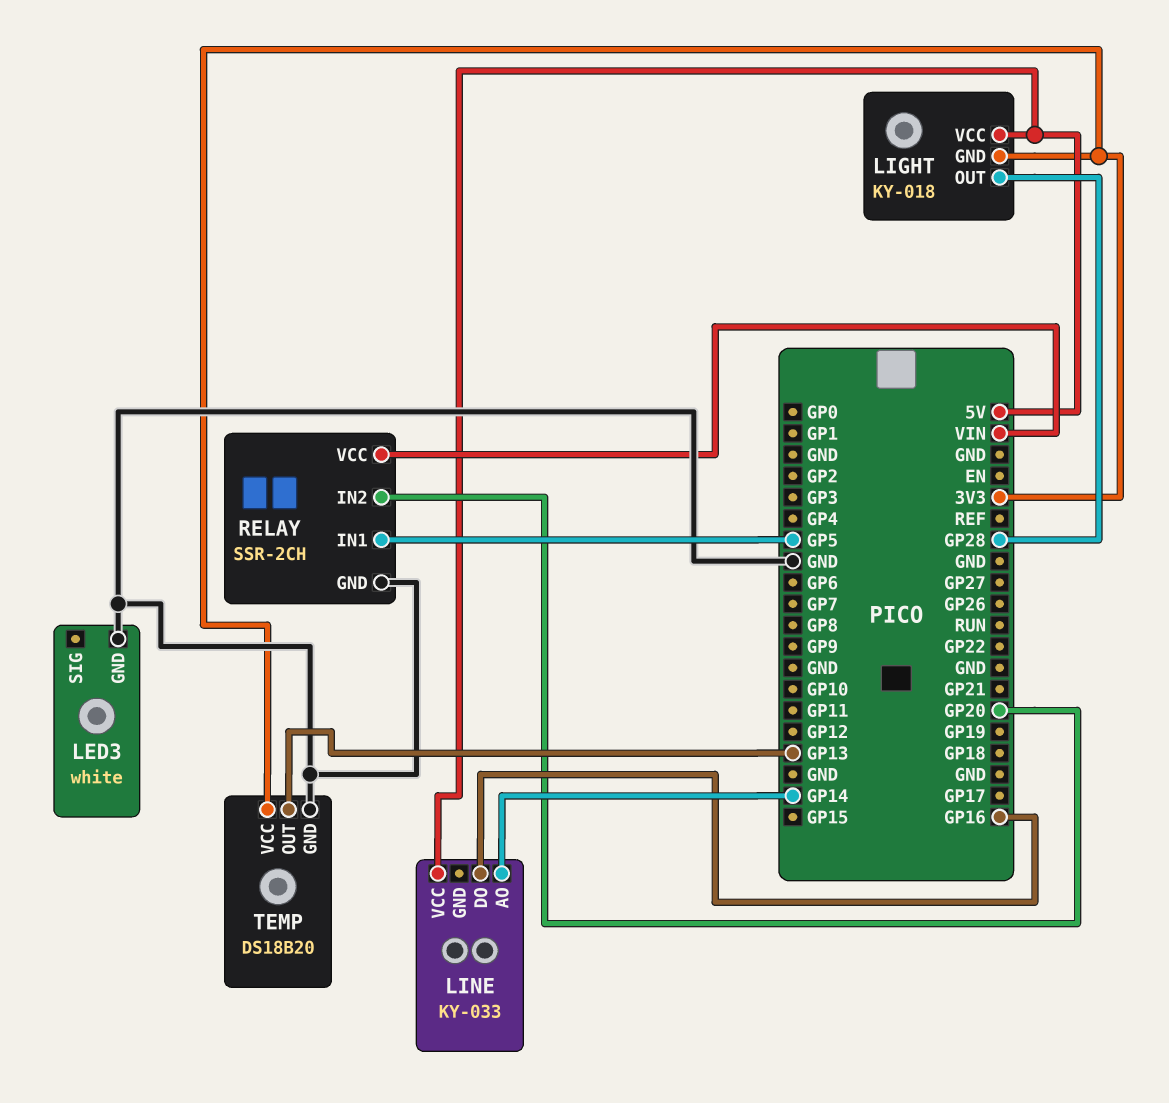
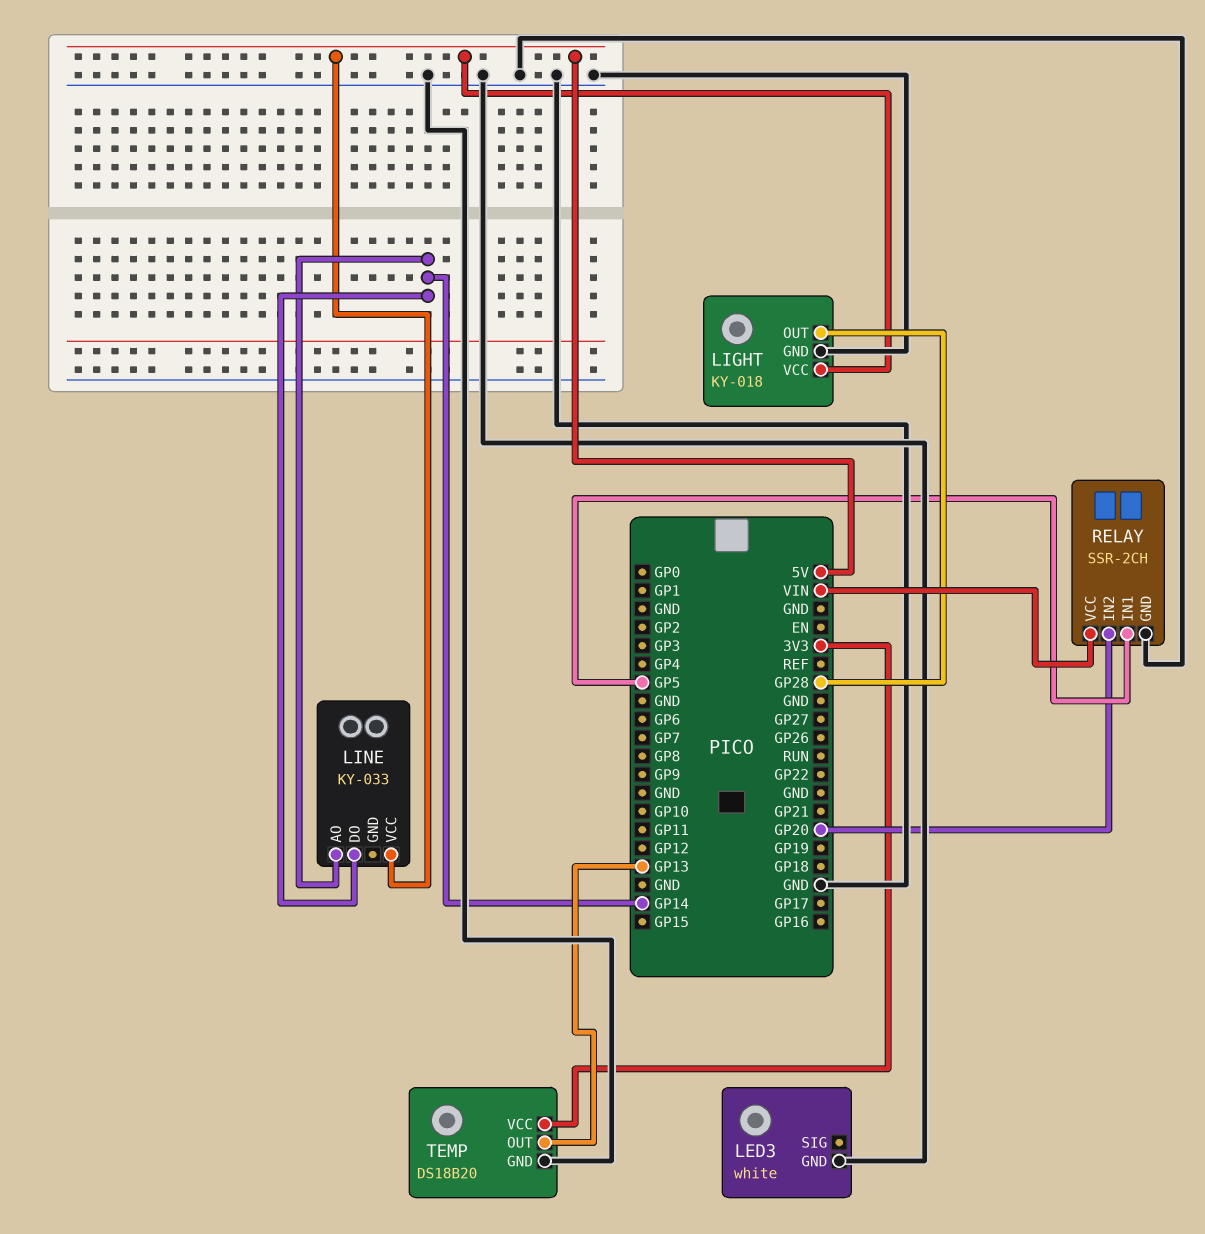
LIGHT pin GND: 3V3 -> GND
LINE pin DO: GP16 -> GP14

